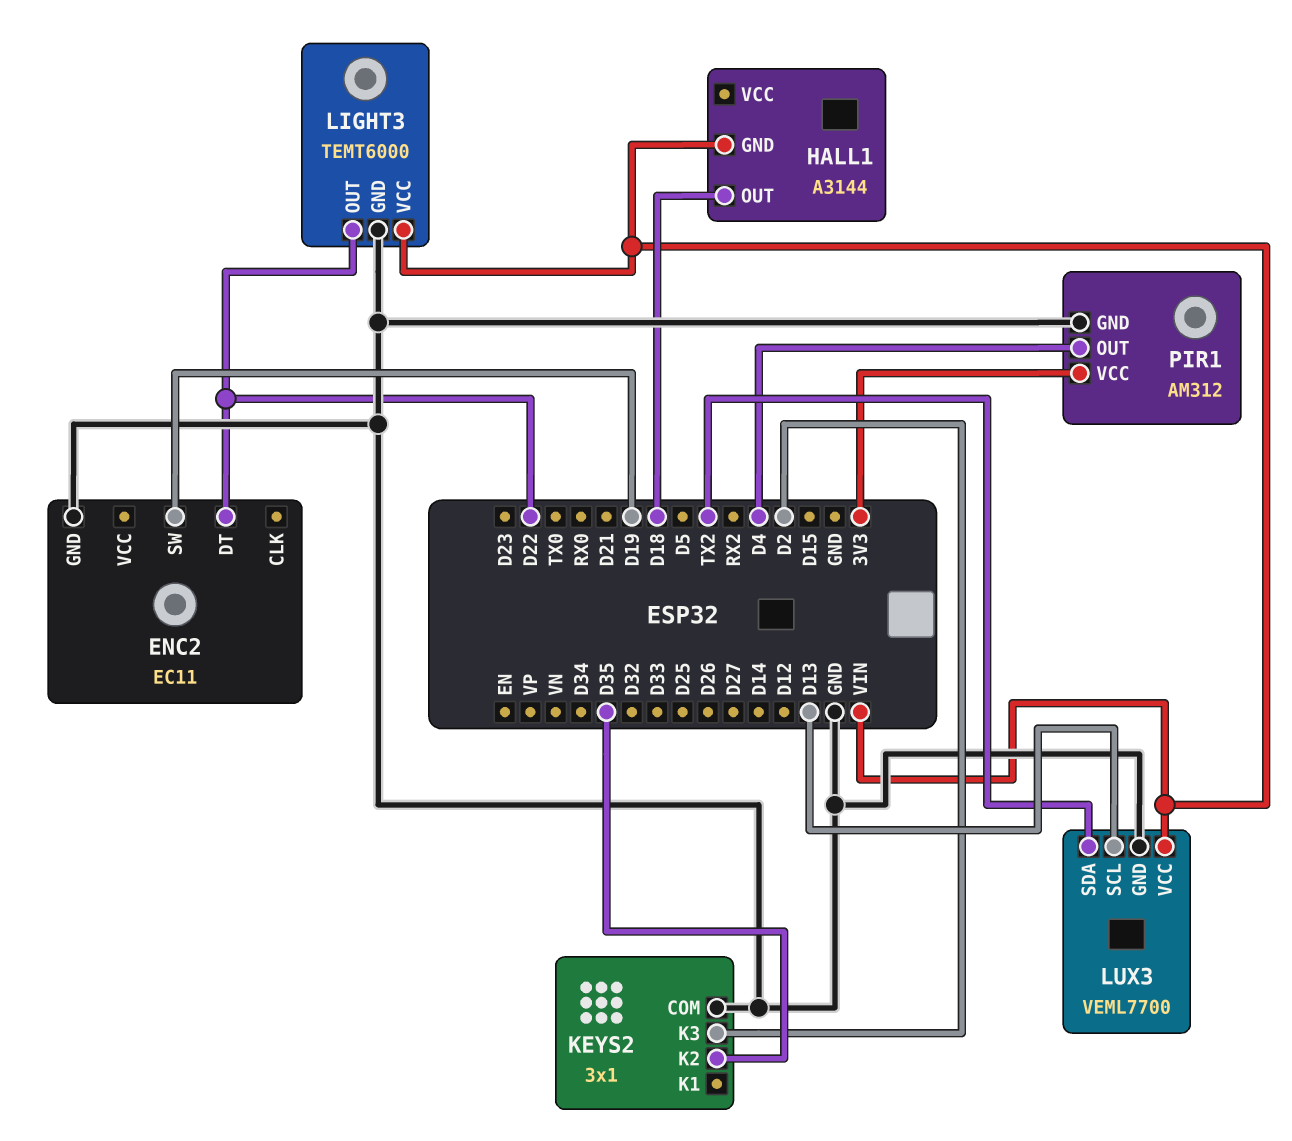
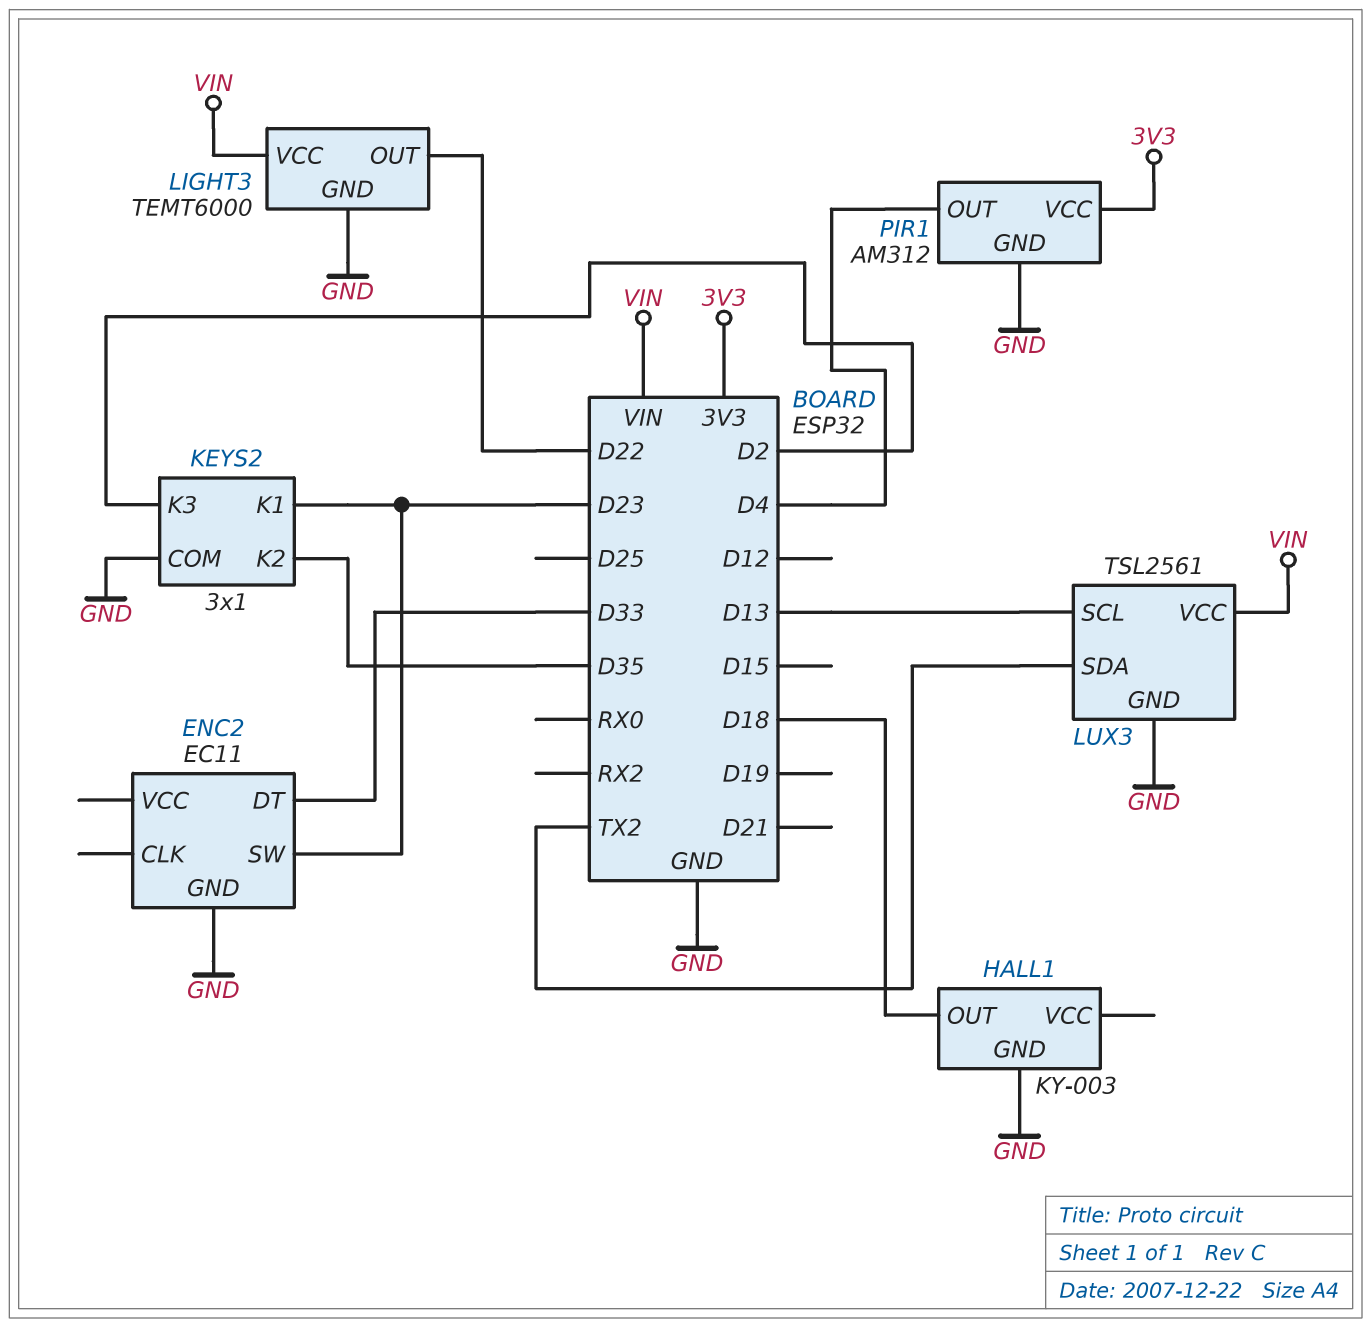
ENC2 pin DT: D22 -> D33
ENC2 pin SW: D19 -> D23
HALL1: A3144 -> KY-003
HALL1 pin GND: VIN -> GND
KEYS2 pin K1: none -> D23
LUX3: VEML7700 -> TSL2561

